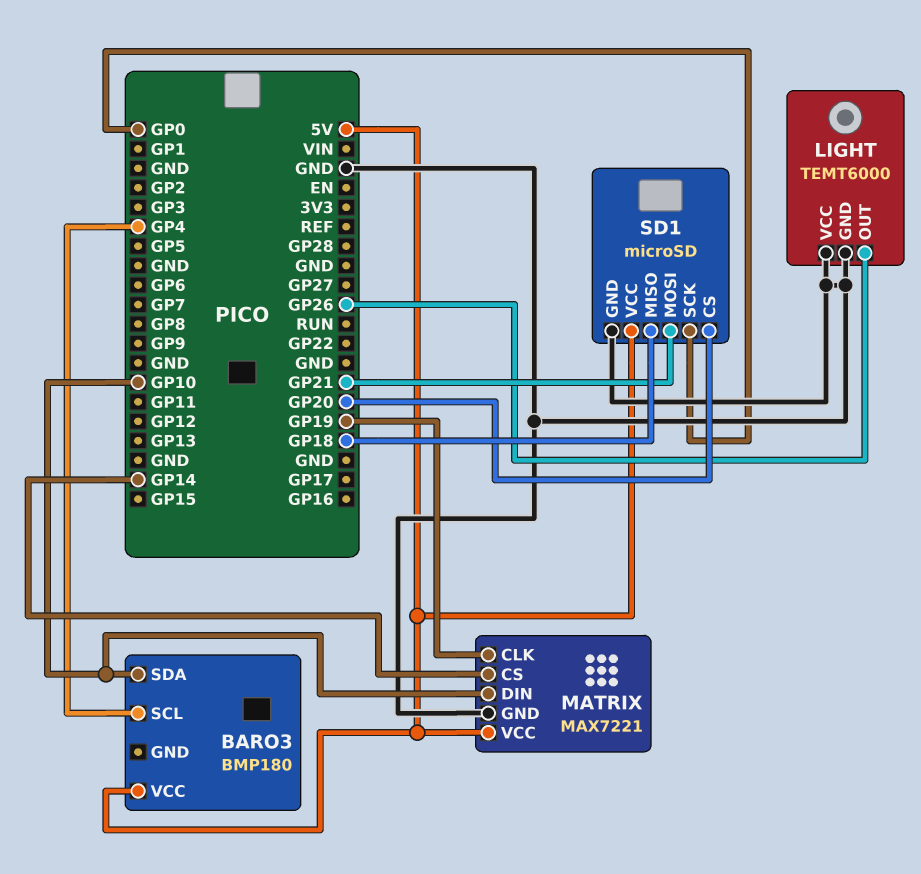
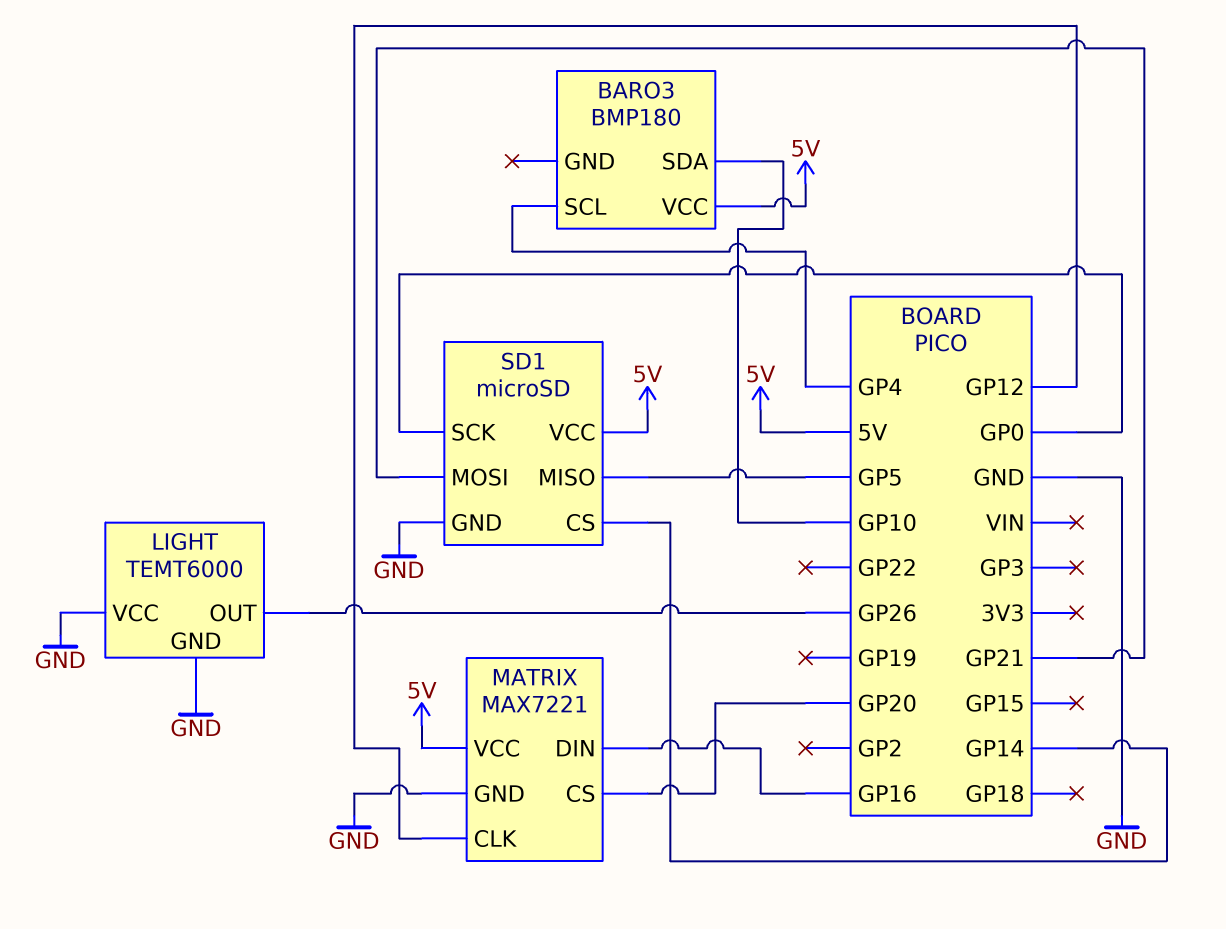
MATRIX pin CLK: GP19 -> GP12
MATRIX pin CS: GP14 -> GP20
MATRIX pin DIN: GP10 -> GP16
SD1 pin CS: GP20 -> GP14
SD1 pin MISO: GP18 -> GP5

